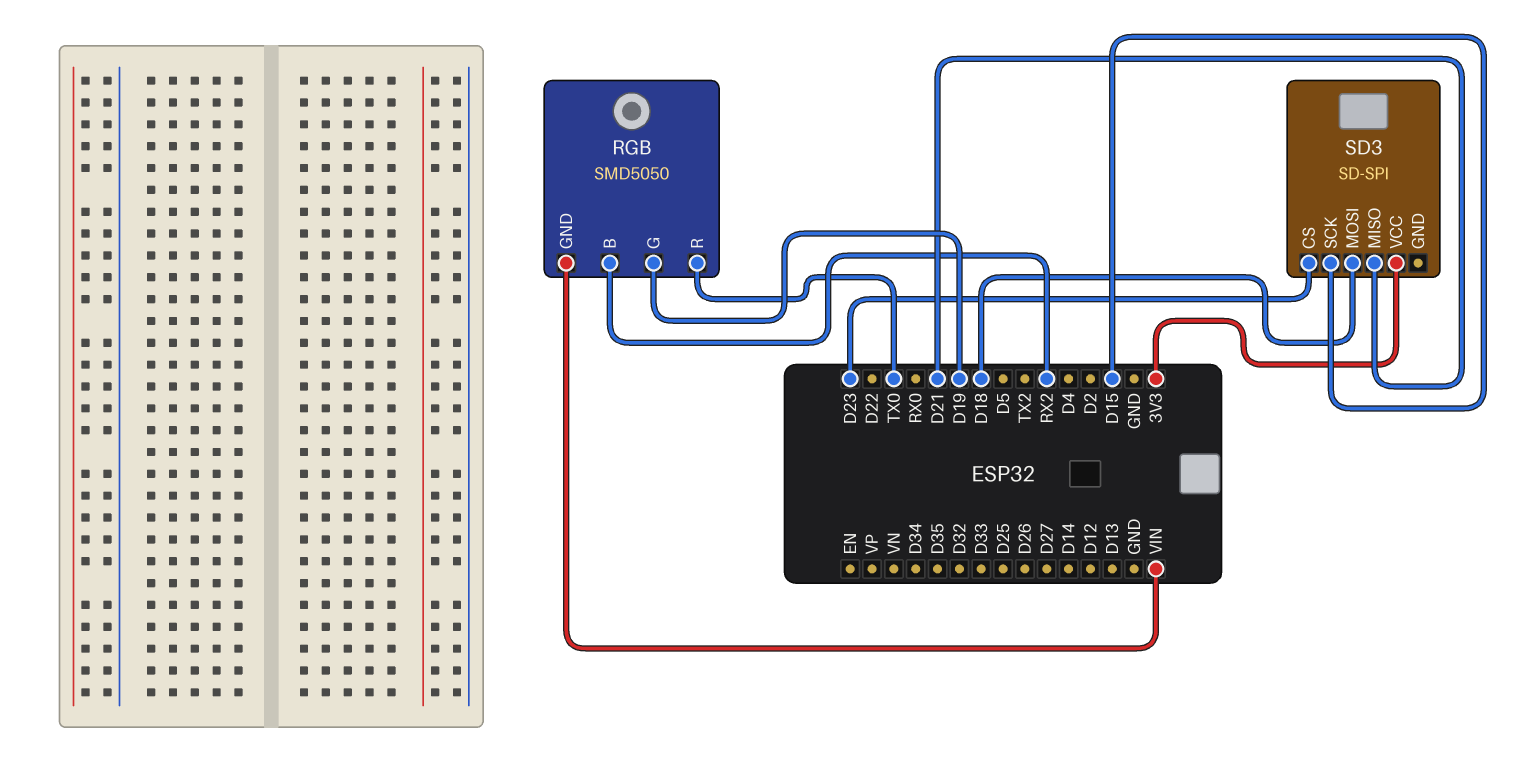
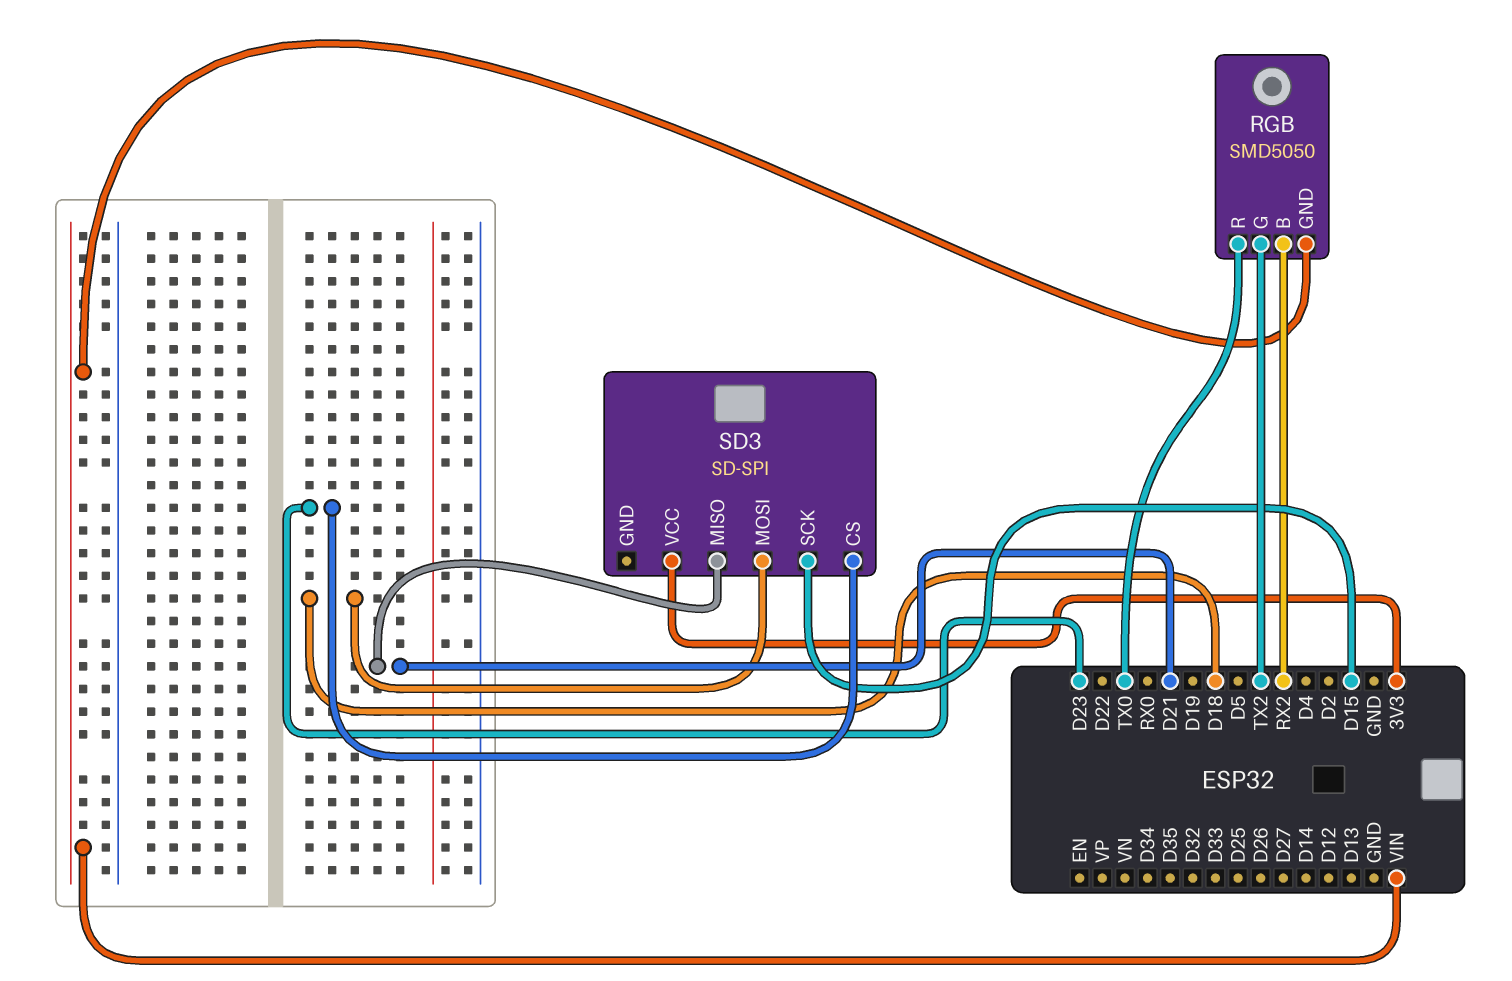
RGB pin G: D19 -> TX2

